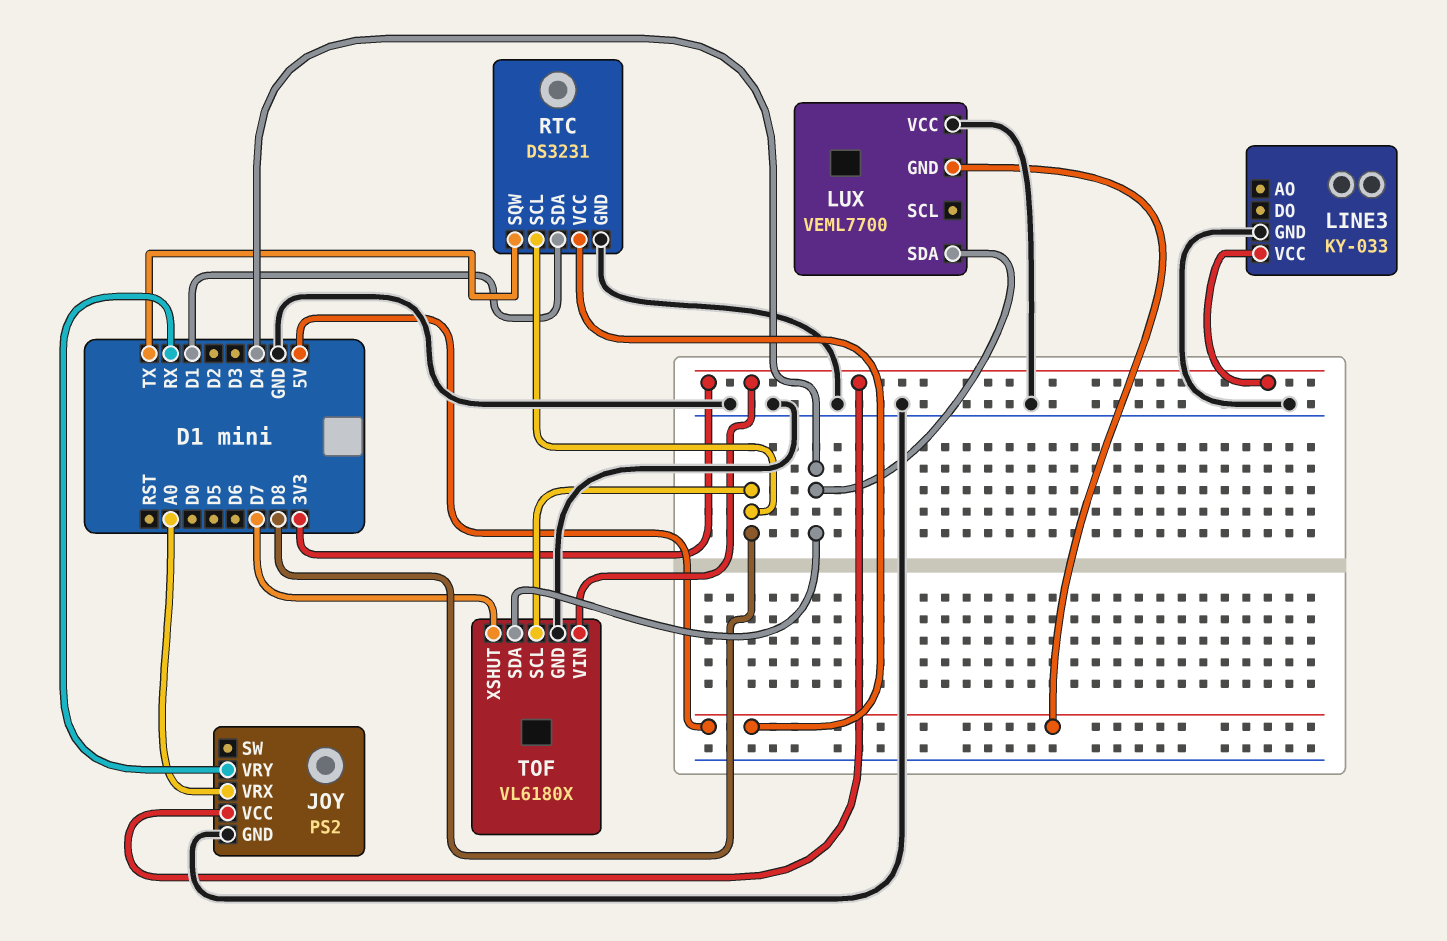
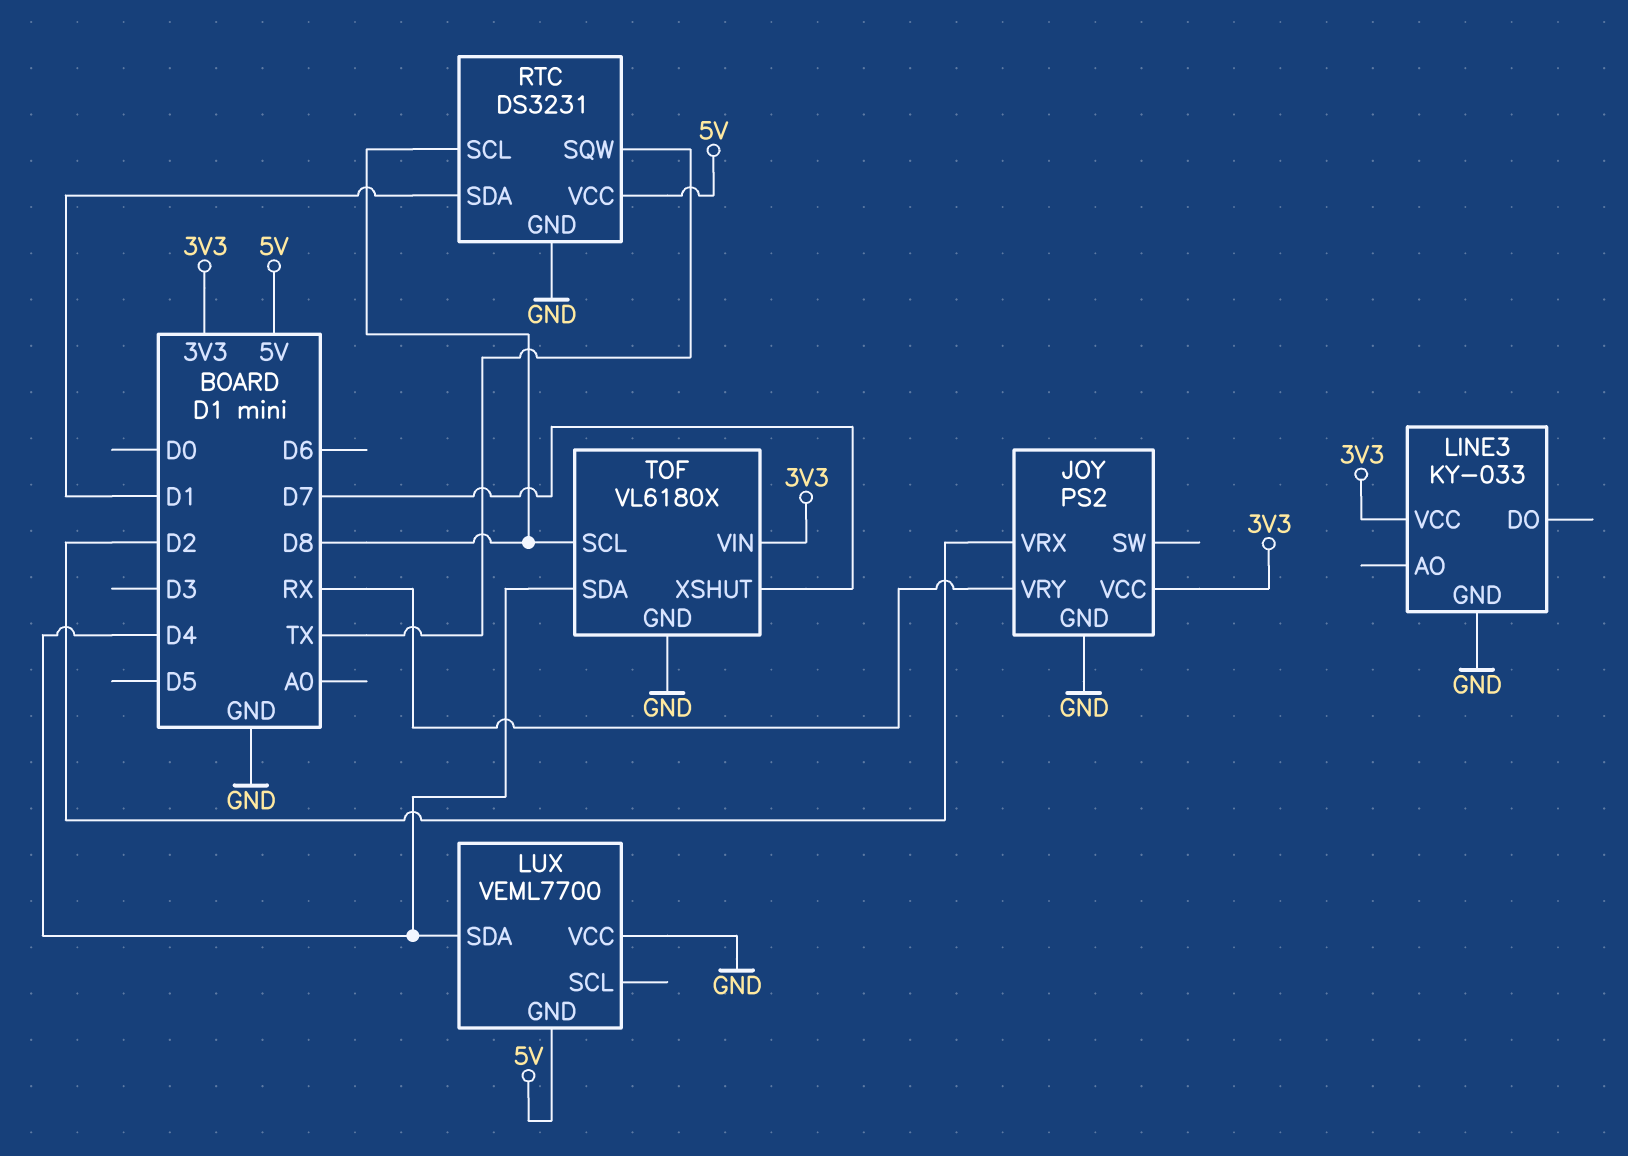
JOY pin VRX: A0 -> D2

